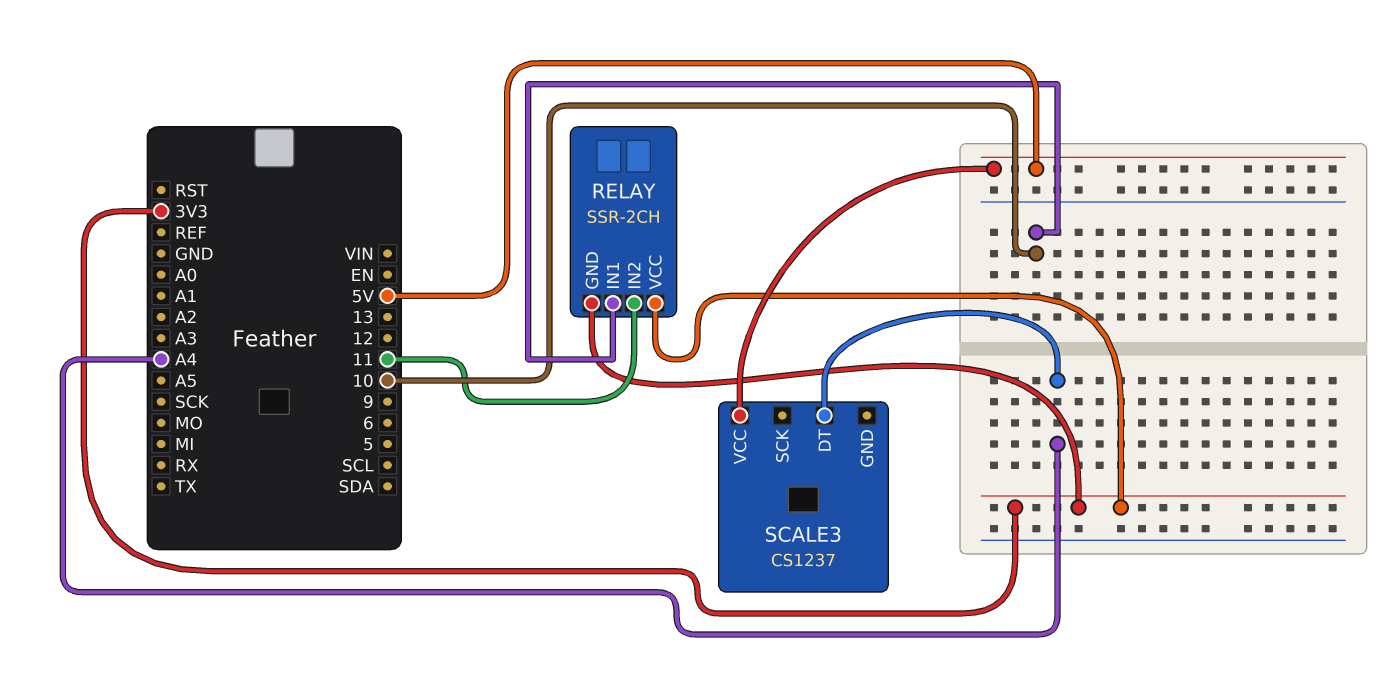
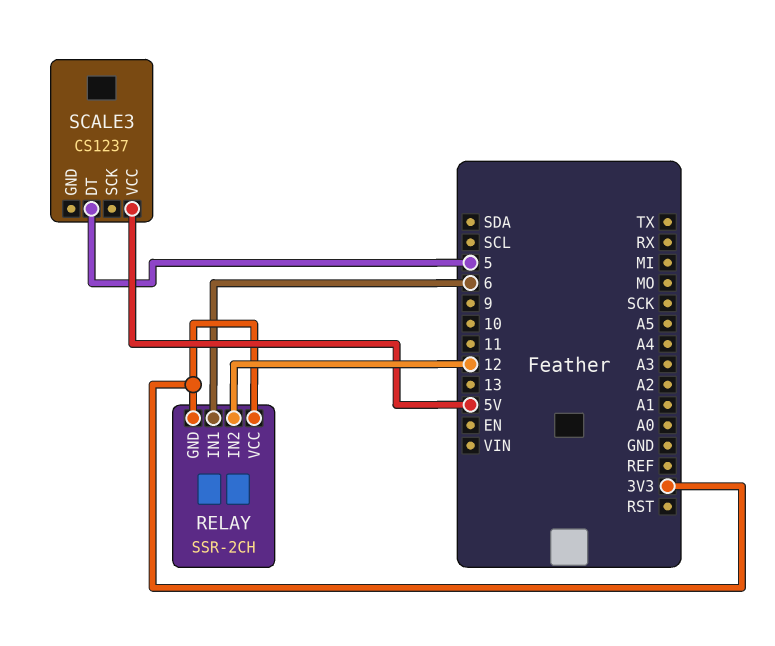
RELAY pin IN1: 10 -> 6
RELAY pin IN2: 11 -> 12
SCALE3 pin DT: A4 -> 5

